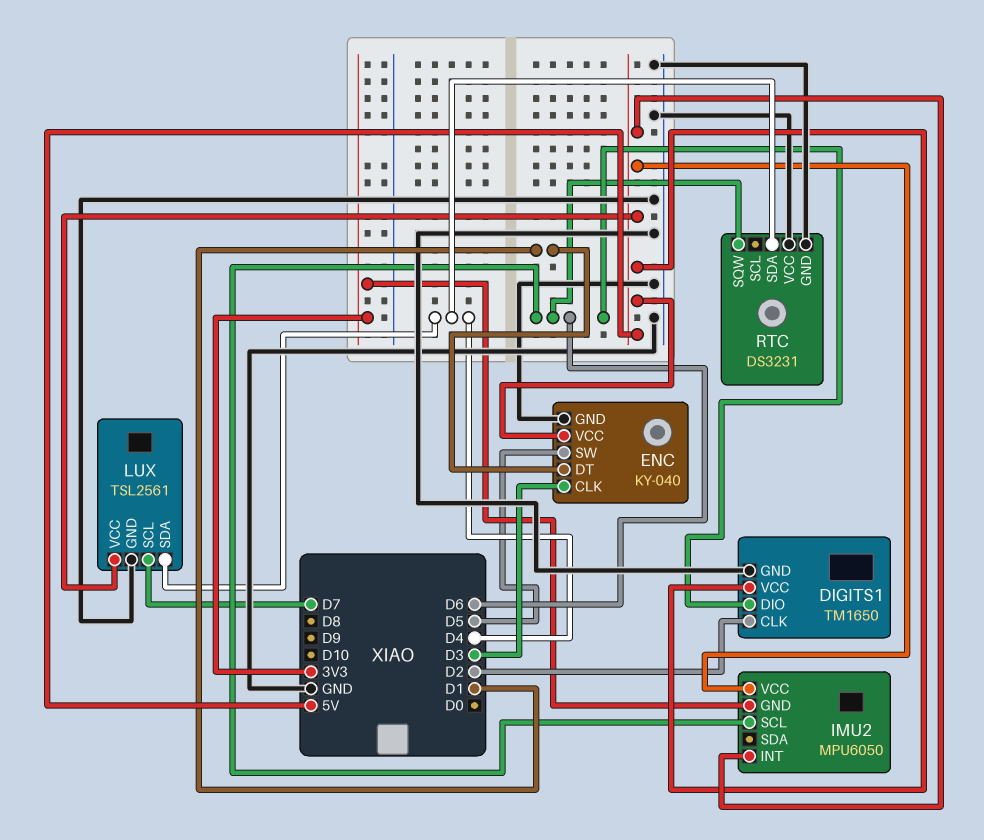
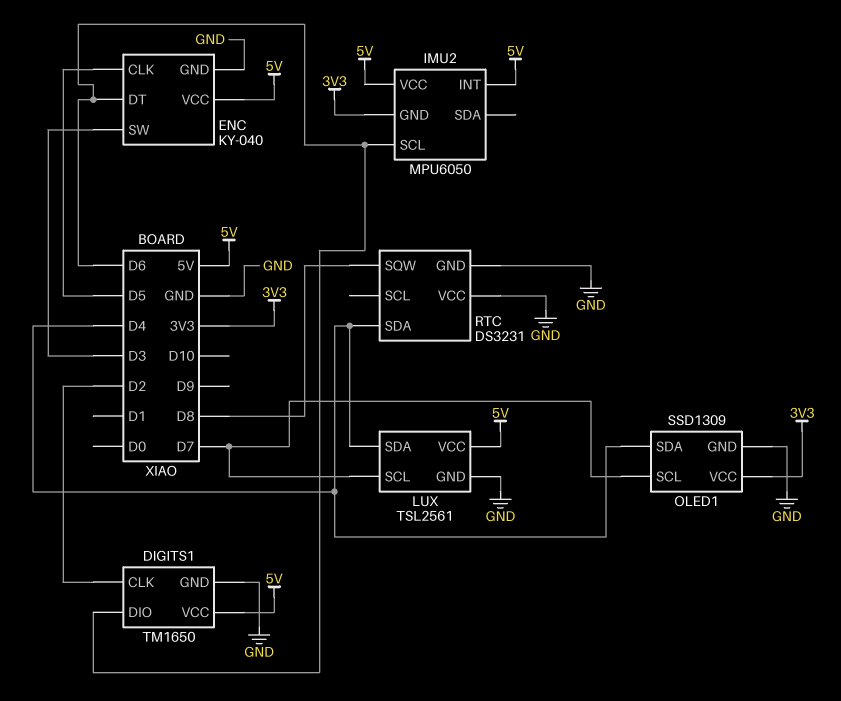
ENC pin CLK: D3 -> D5
ENC pin DT: D1 -> D6
ENC pin SW: D5 -> D3
OLED1: none -> SSD1309
OLED1 pin GND: none -> GND
OLED1 pin SCL: none -> D7
OLED1 pin SDA: none -> D4
OLED1 pin VCC: none -> 3V3
RTC pin SQW: D6 -> D8

